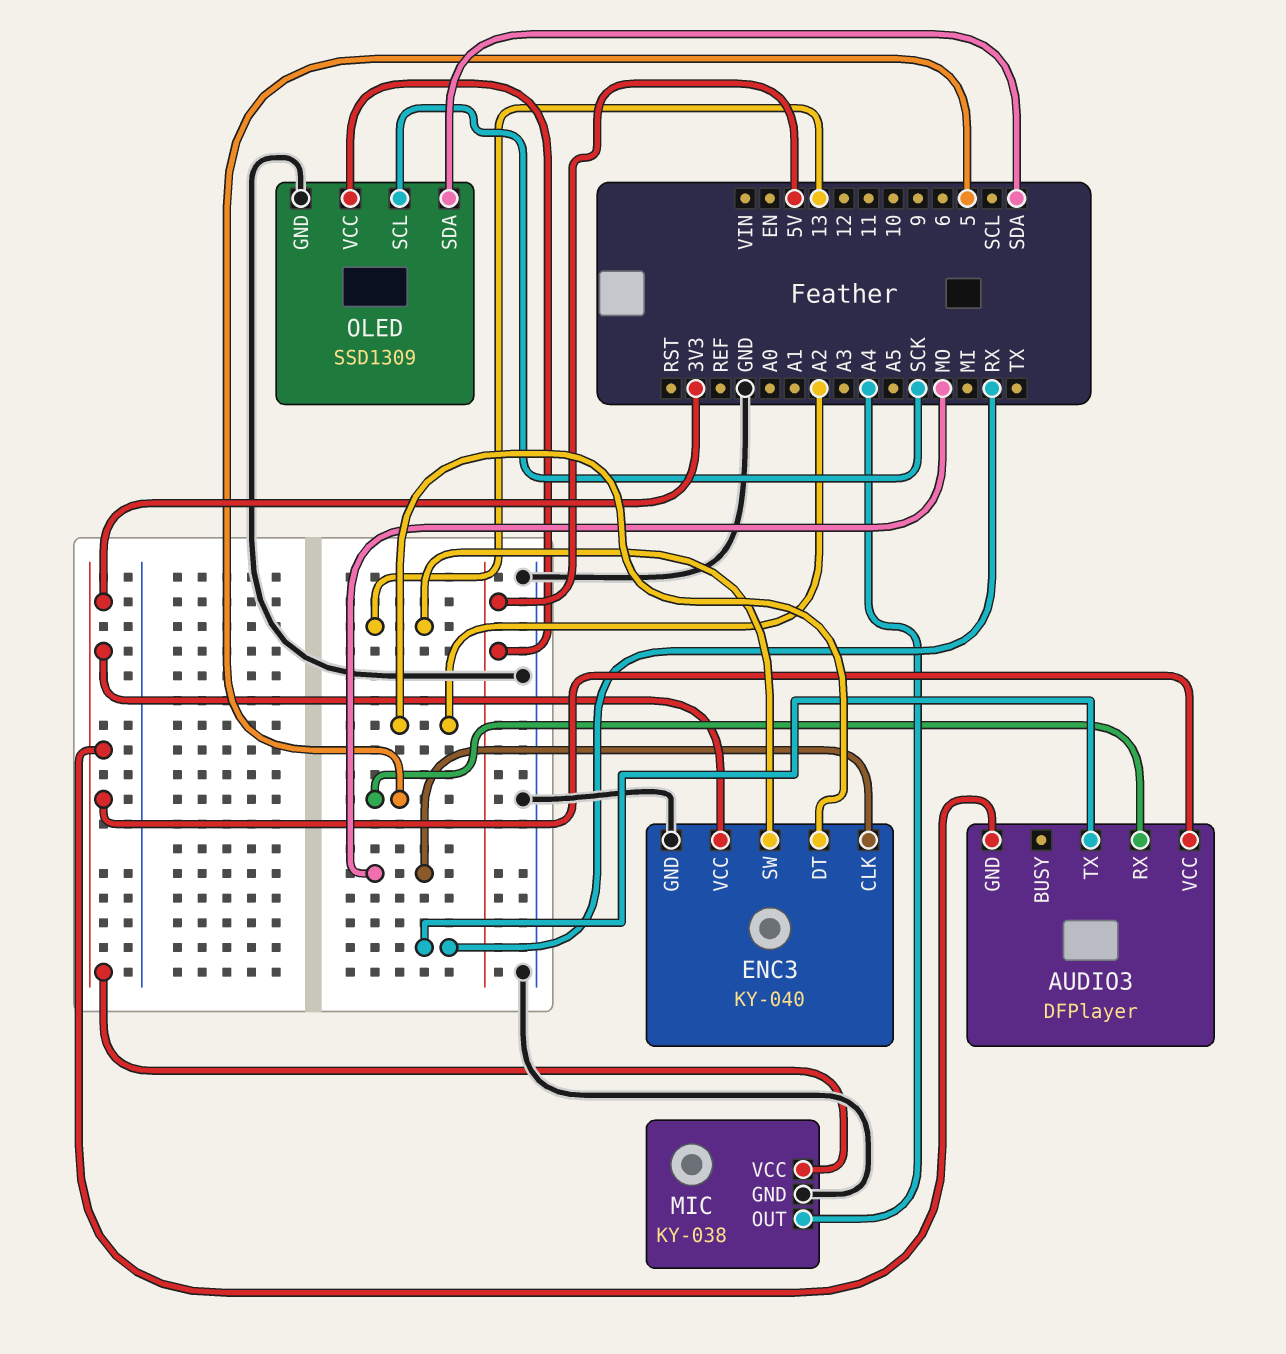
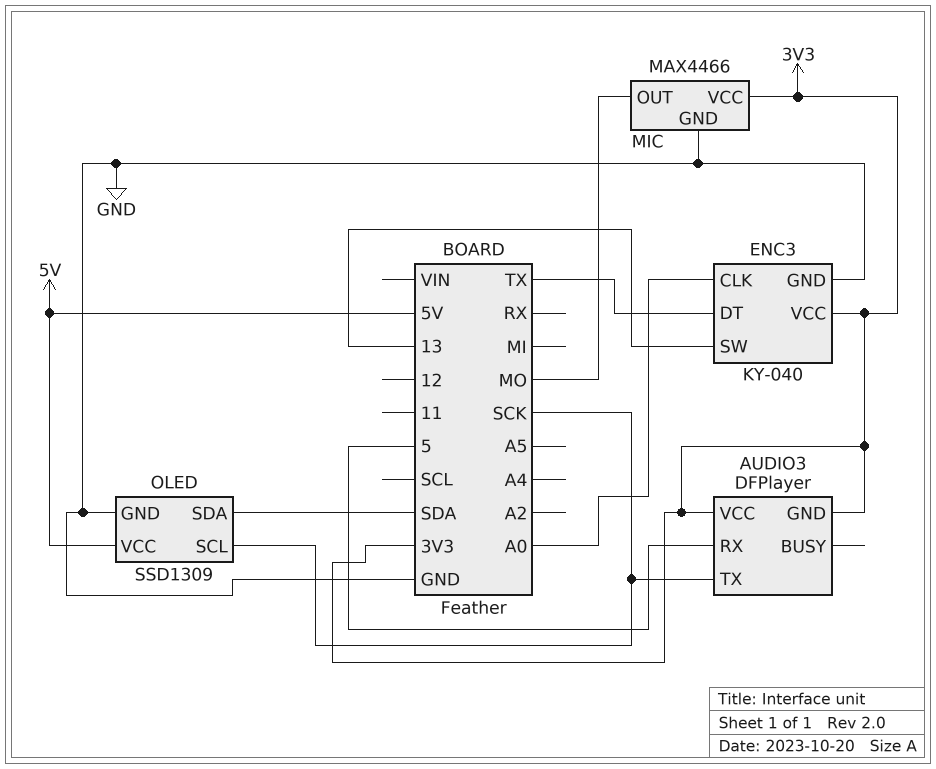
AUDIO3 pin TX: RX -> SCK
ENC3 pin CLK: MO -> A0
ENC3 pin DT: A2 -> TX
MIC: KY-038 -> MAX4466
MIC pin OUT: A4 -> MO

